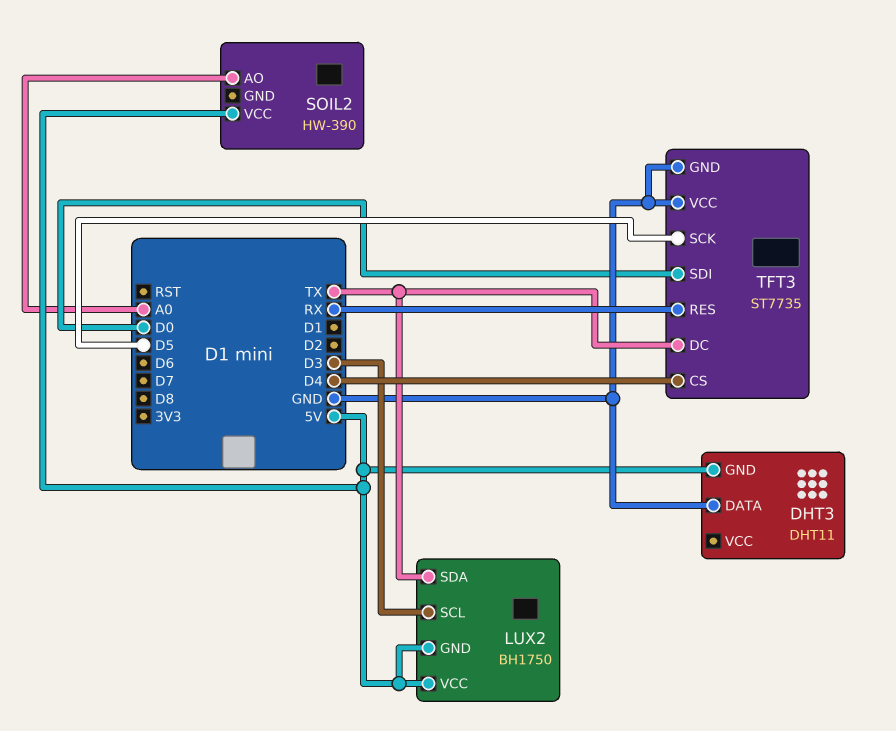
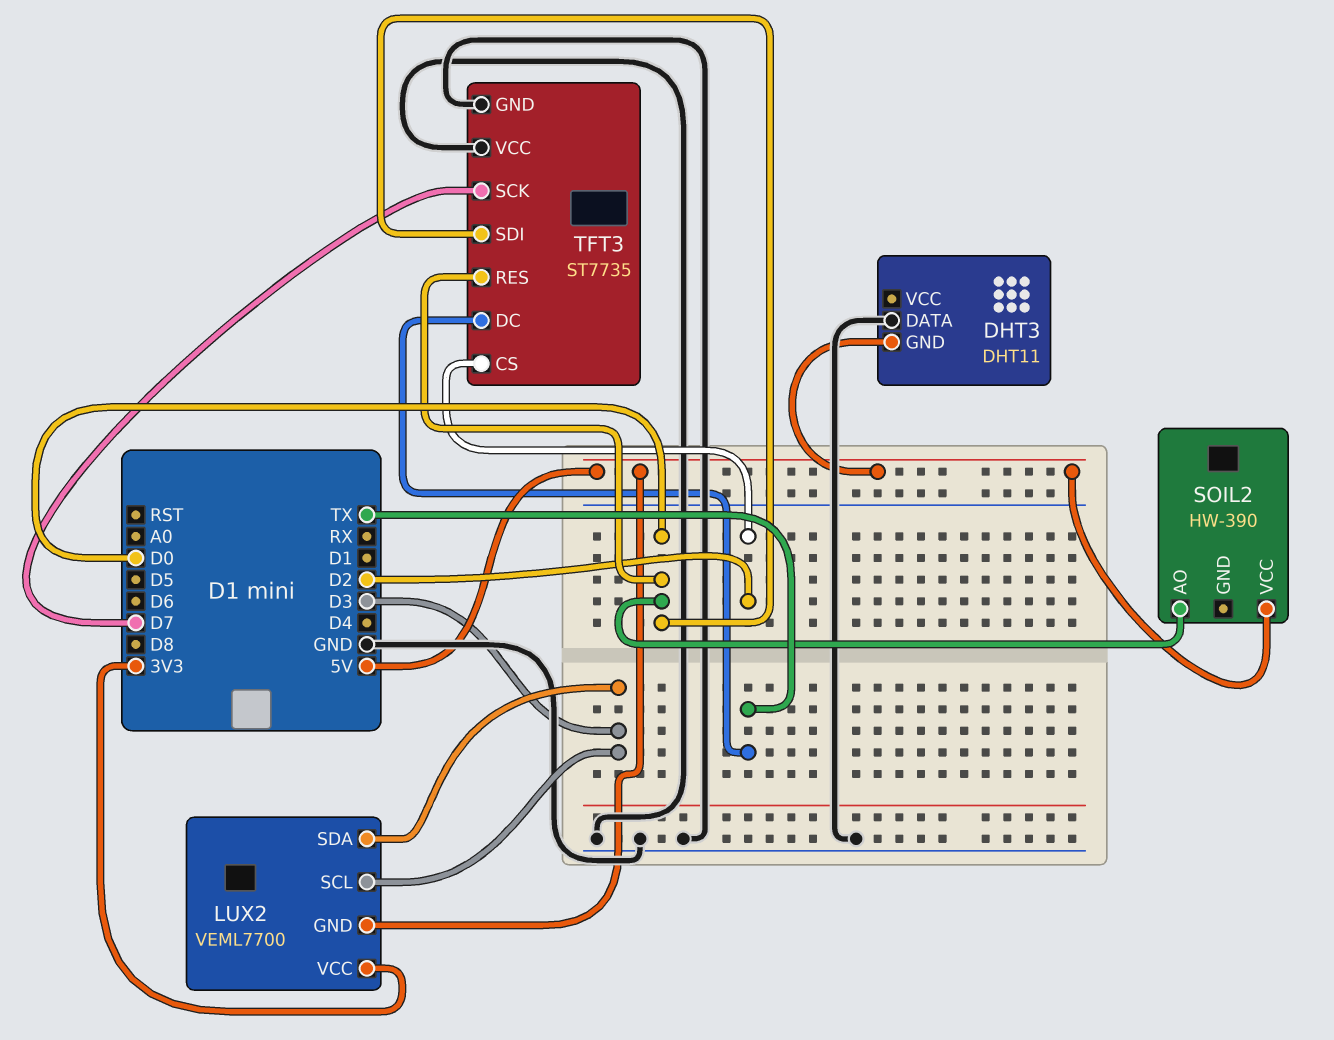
LUX2: BH1750 -> VEML7700
LUX2 pin SDA: TX -> D3
LUX2 pin VCC: 5V -> 3V3
SOIL2 pin AO: A0 -> D0
TFT3 pin CS: D4 -> D2
TFT3 pin RES: RX -> D0
TFT3 pin SCK: D5 -> D7

